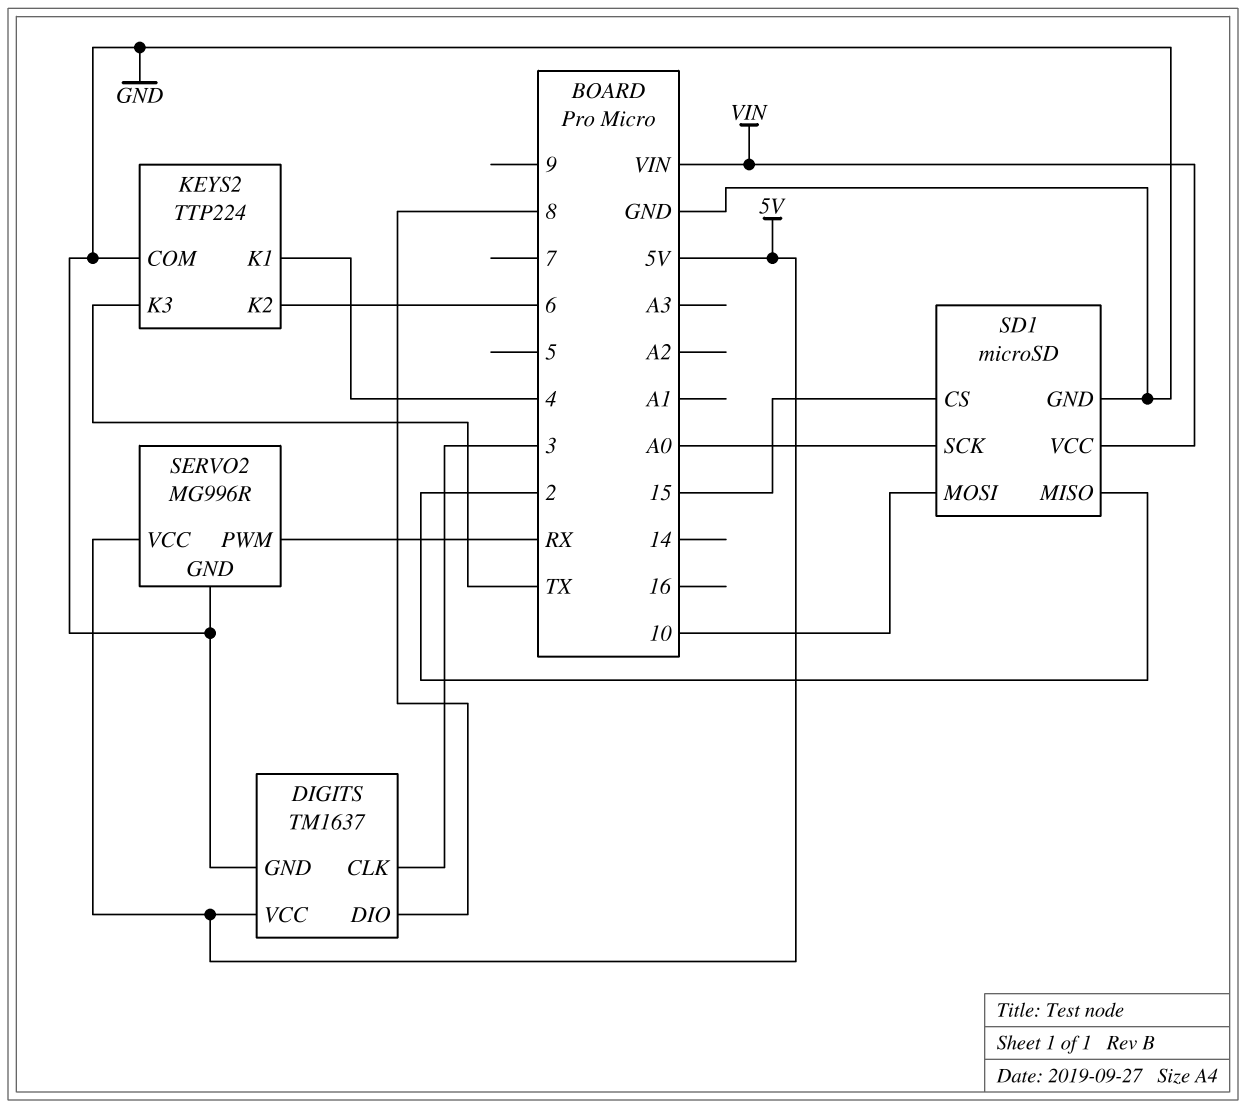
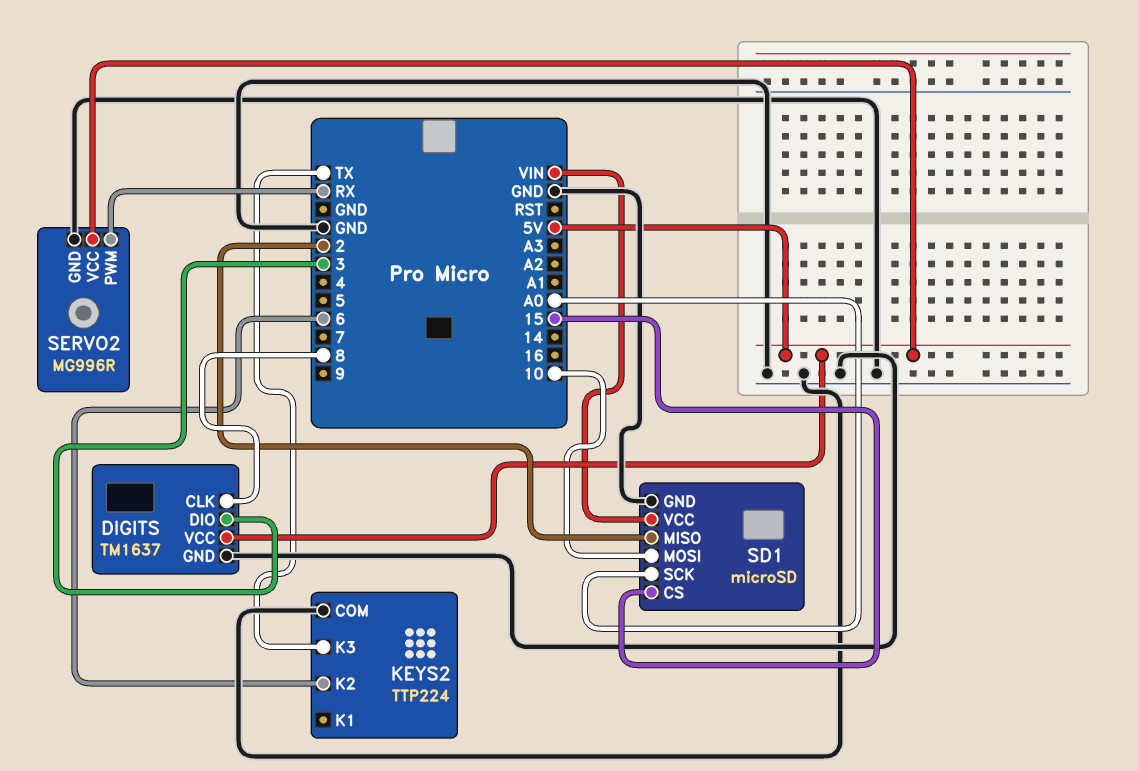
DIGITS pin CLK: 3 -> 8
DIGITS pin DIO: 8 -> 3
KEYS2 pin K1: 4 -> none

